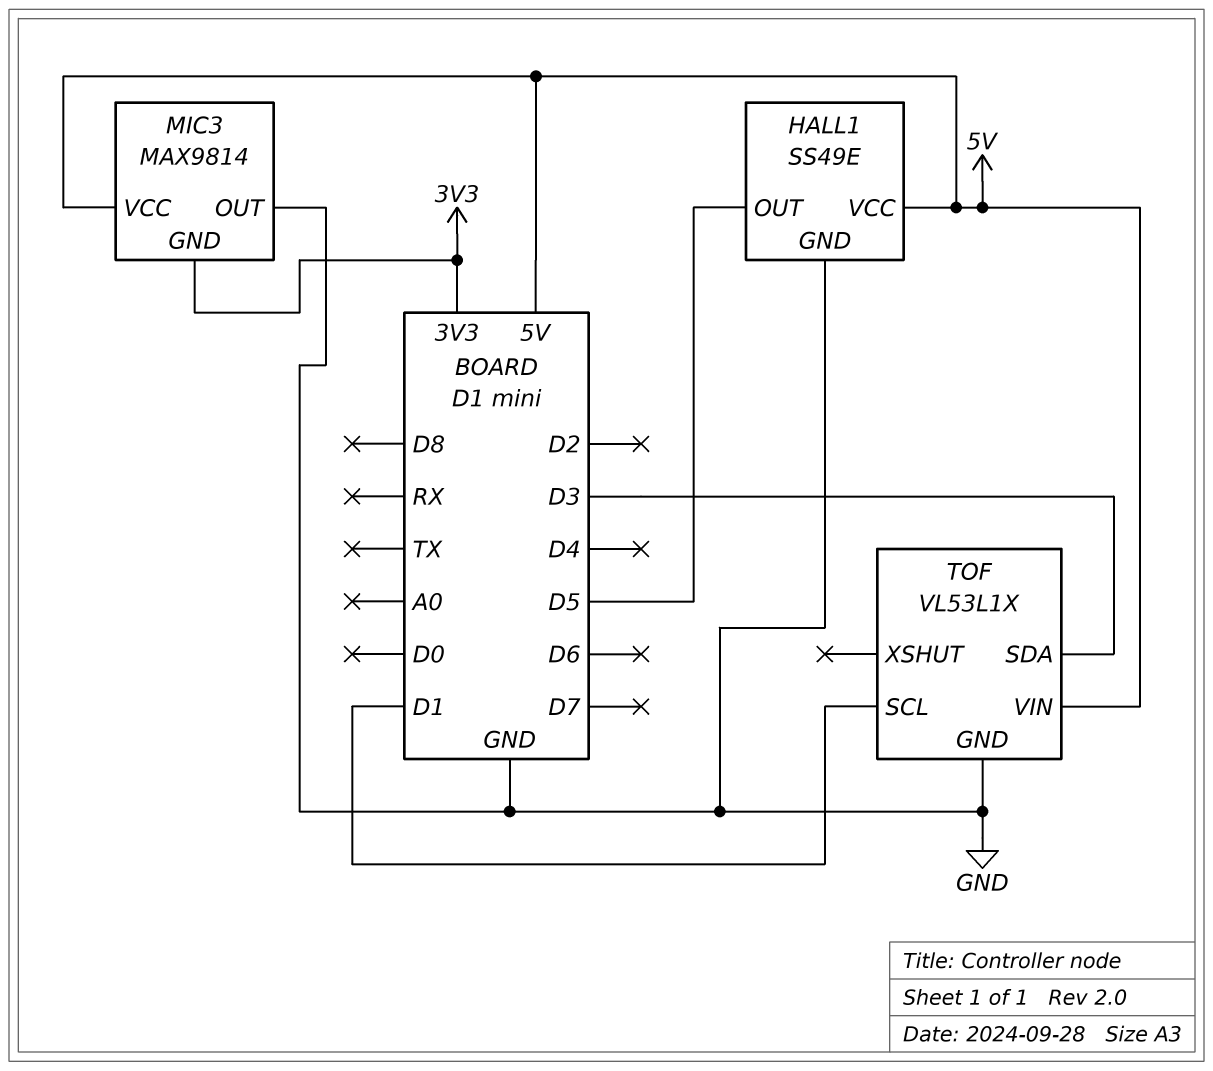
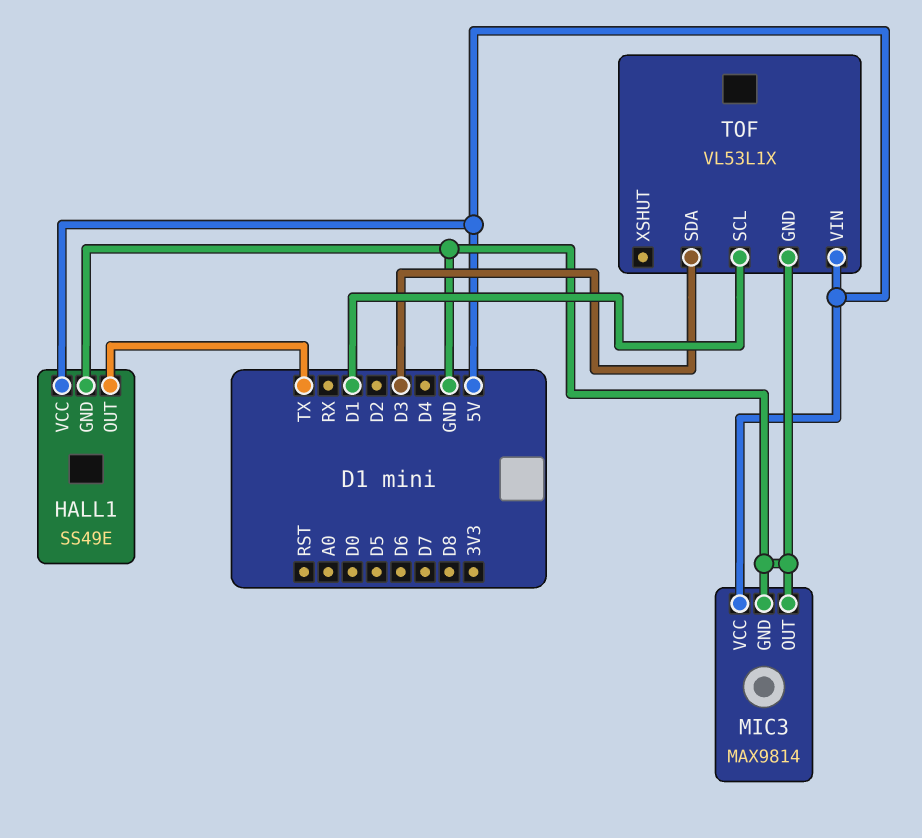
HALL1 pin OUT: D5 -> TX
MIC3 pin GND: 3V3 -> GND

